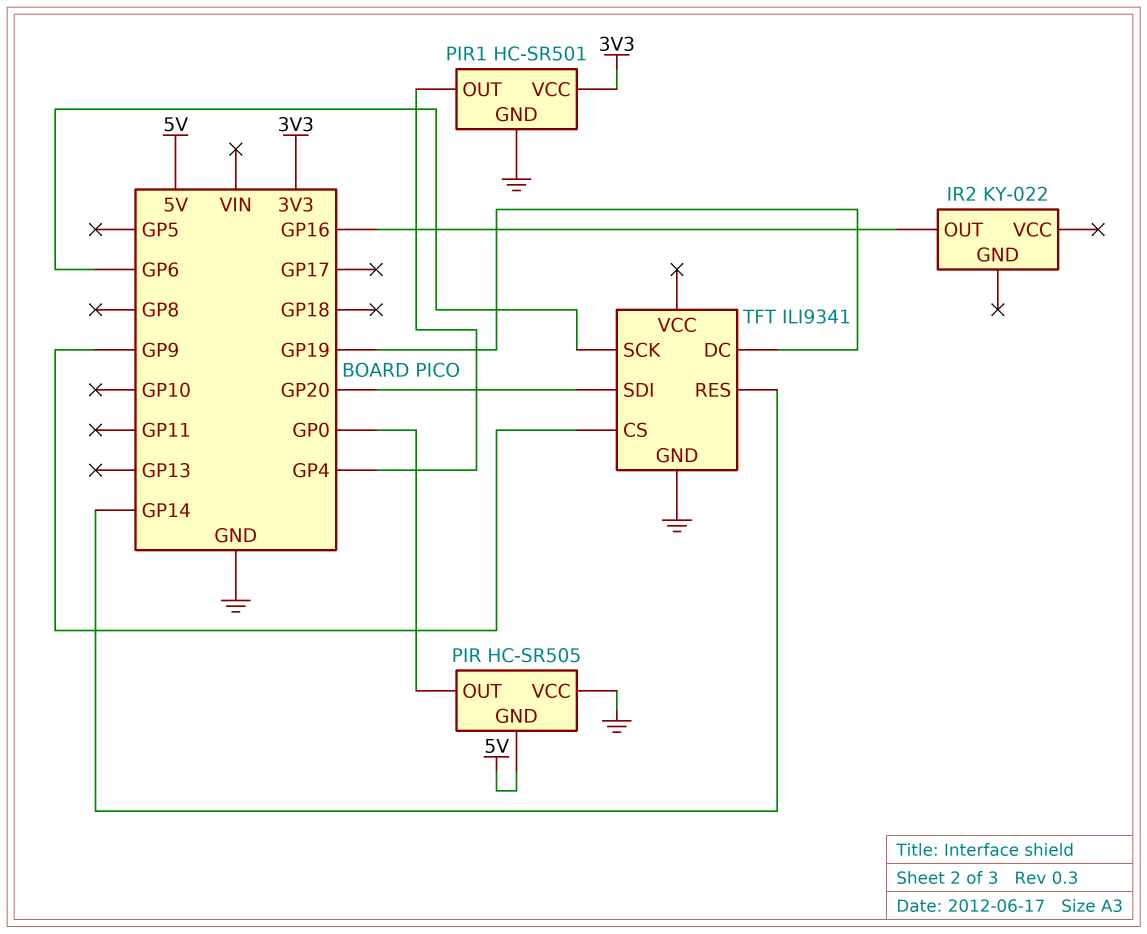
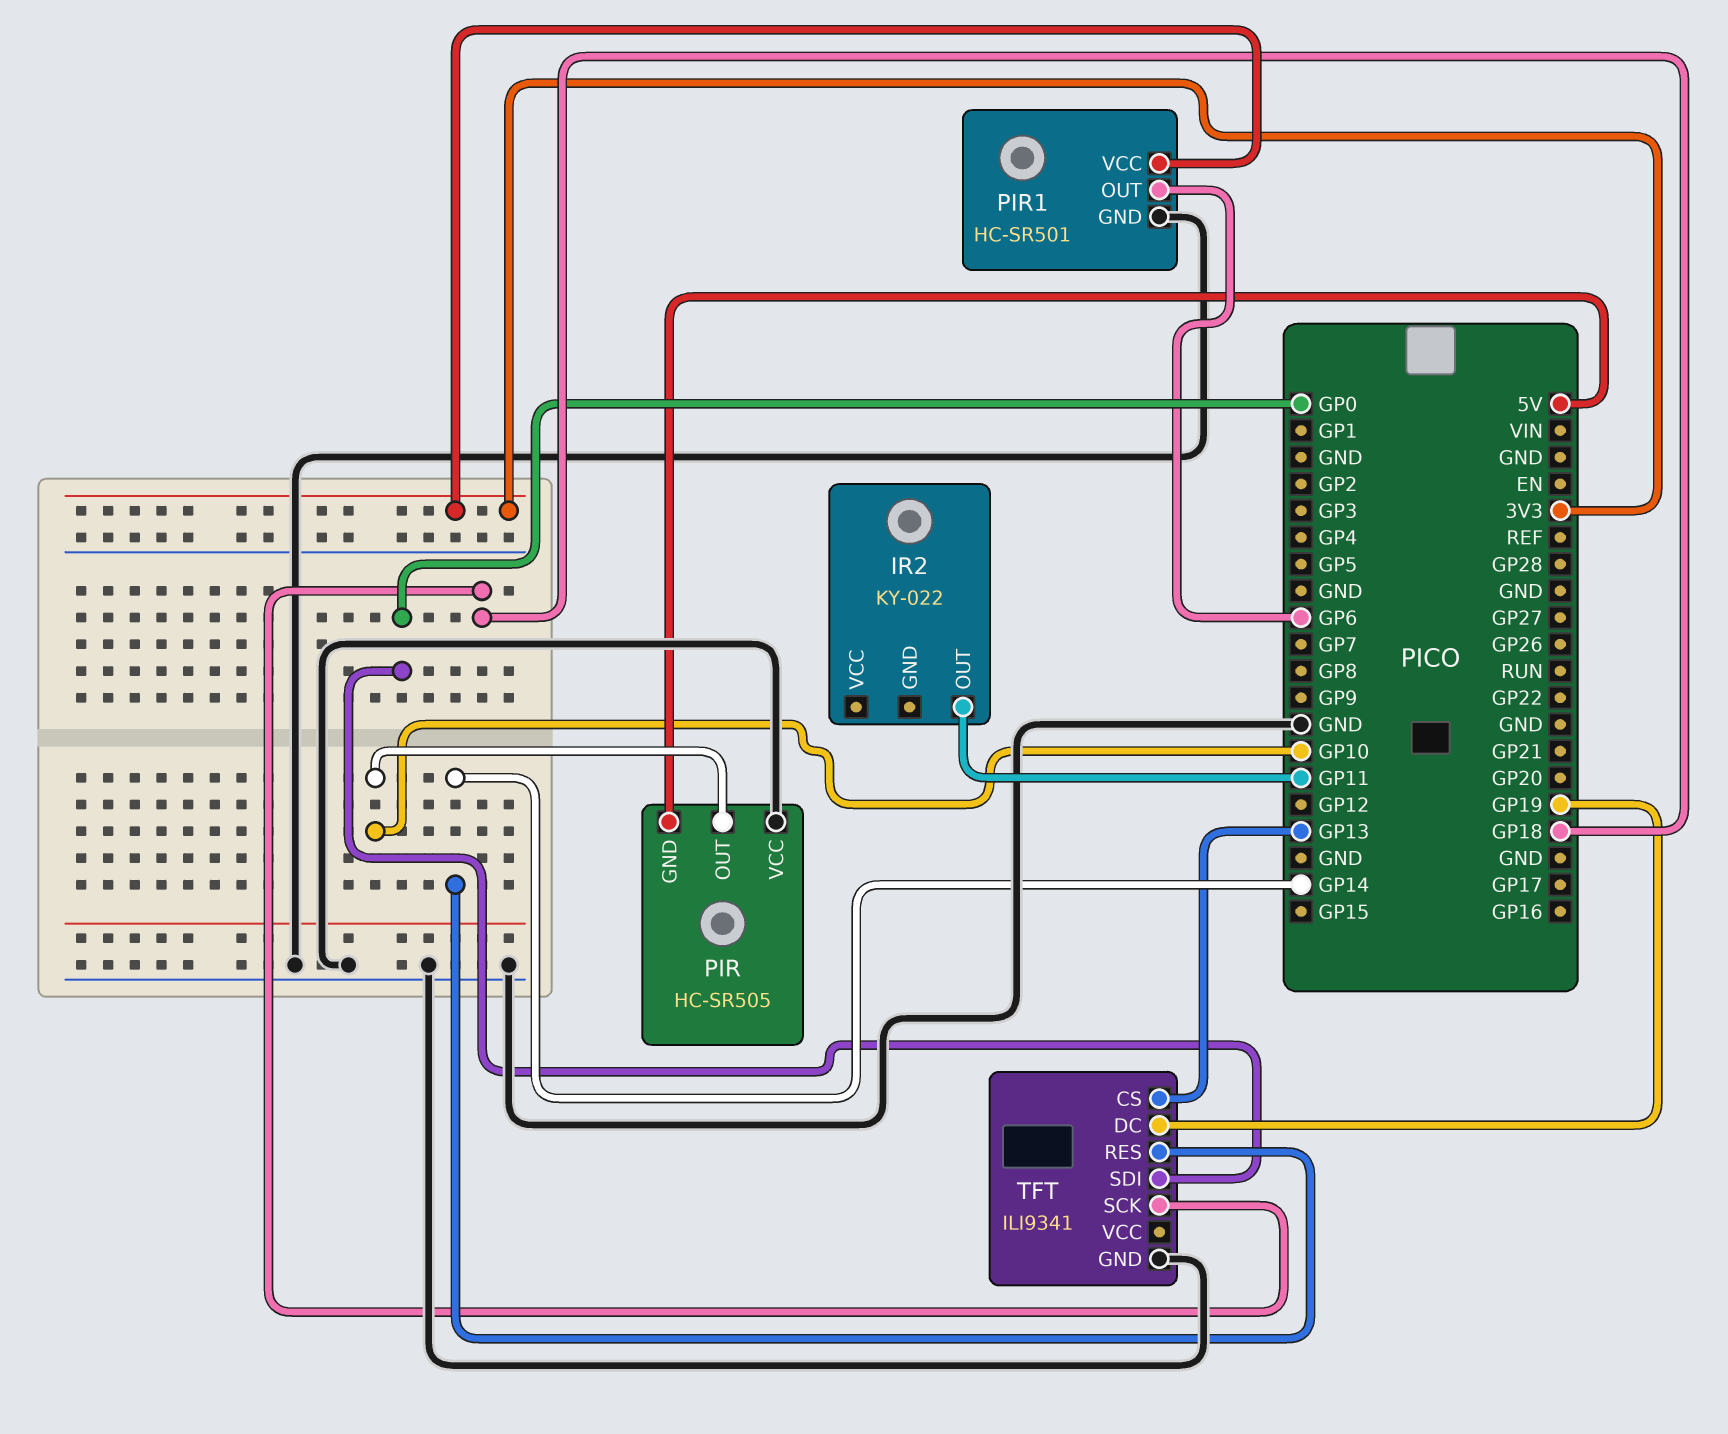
IR2 pin OUT: GP16 -> GP11
PIR pin OUT: GP0 -> GP10
PIR1 pin OUT: GP4 -> GP6
TFT pin CS: GP9 -> GP13
TFT pin SCK: GP6 -> GP18
TFT pin SDI: GP20 -> GP0

